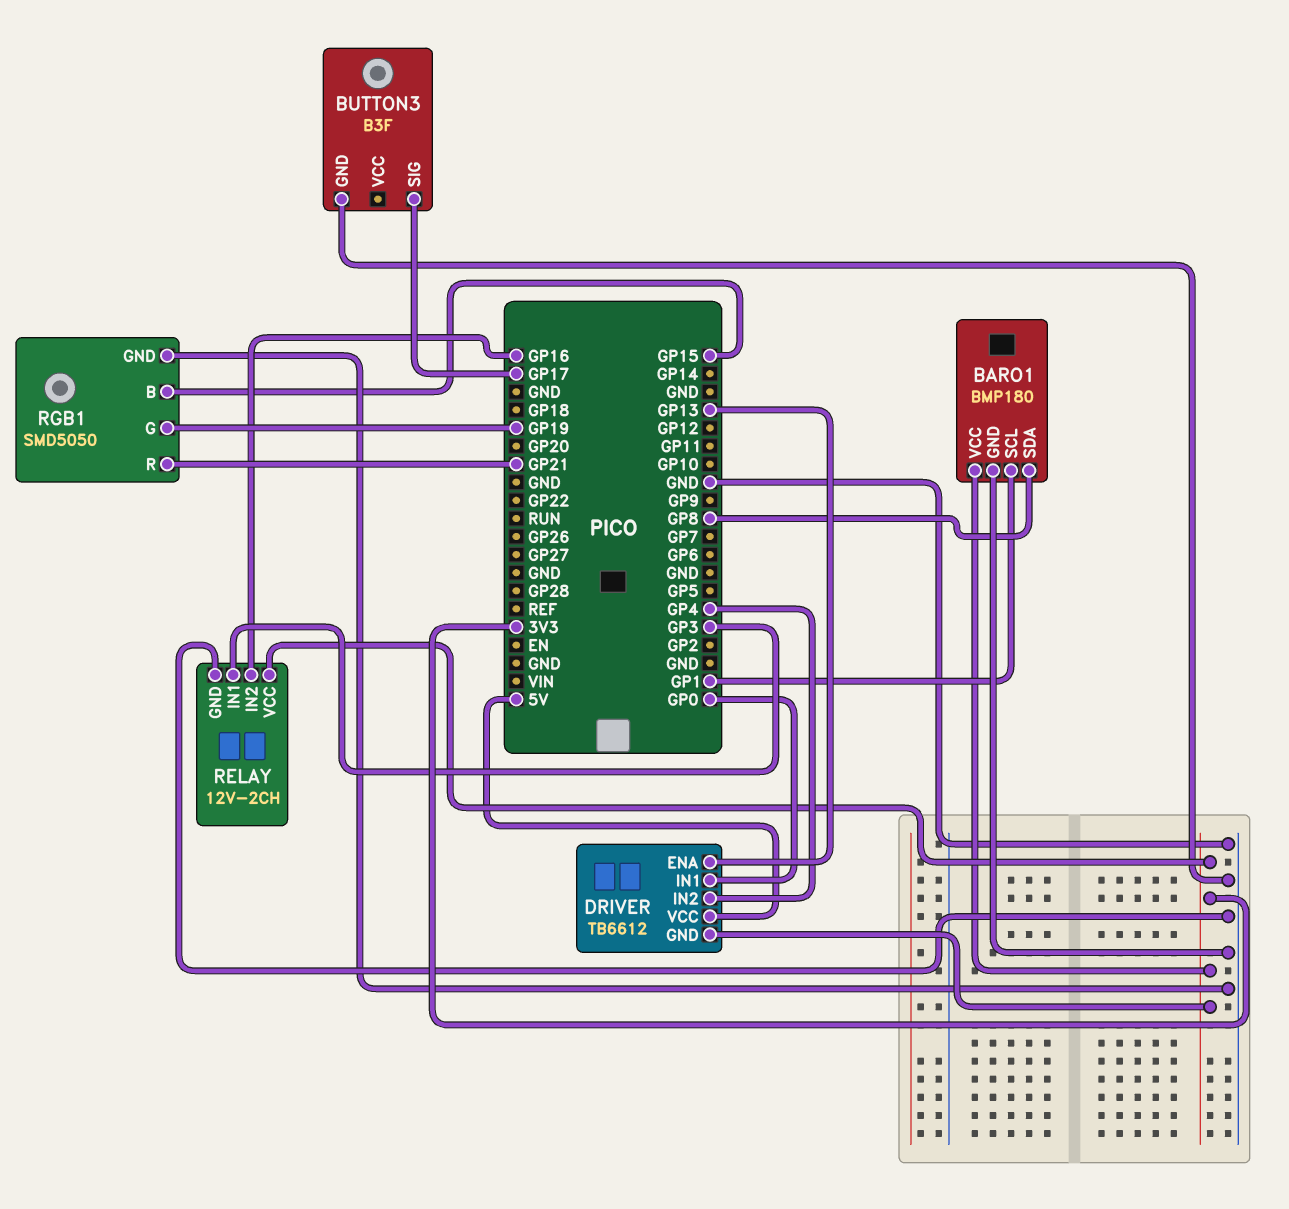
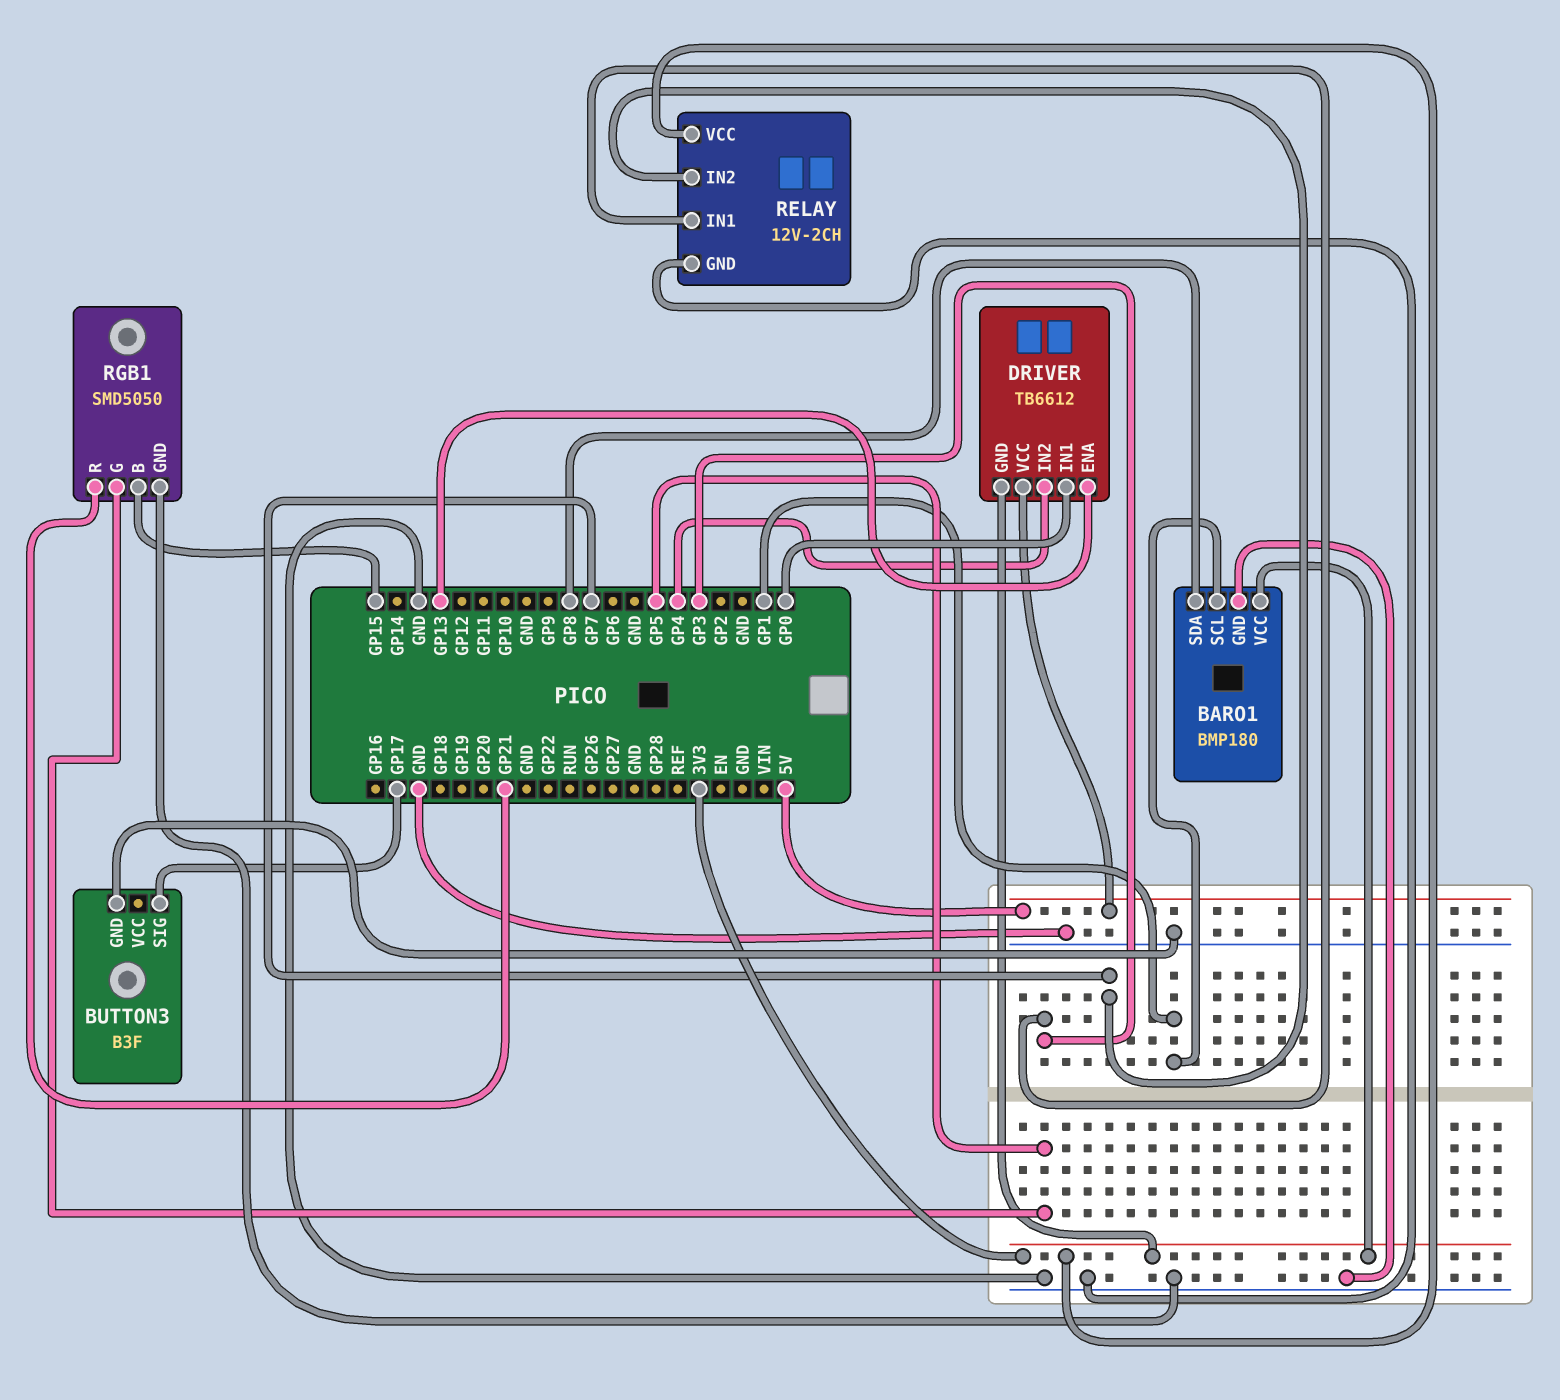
RELAY pin IN2: GP16 -> GP7
RGB1 pin G: GP19 -> GP5

